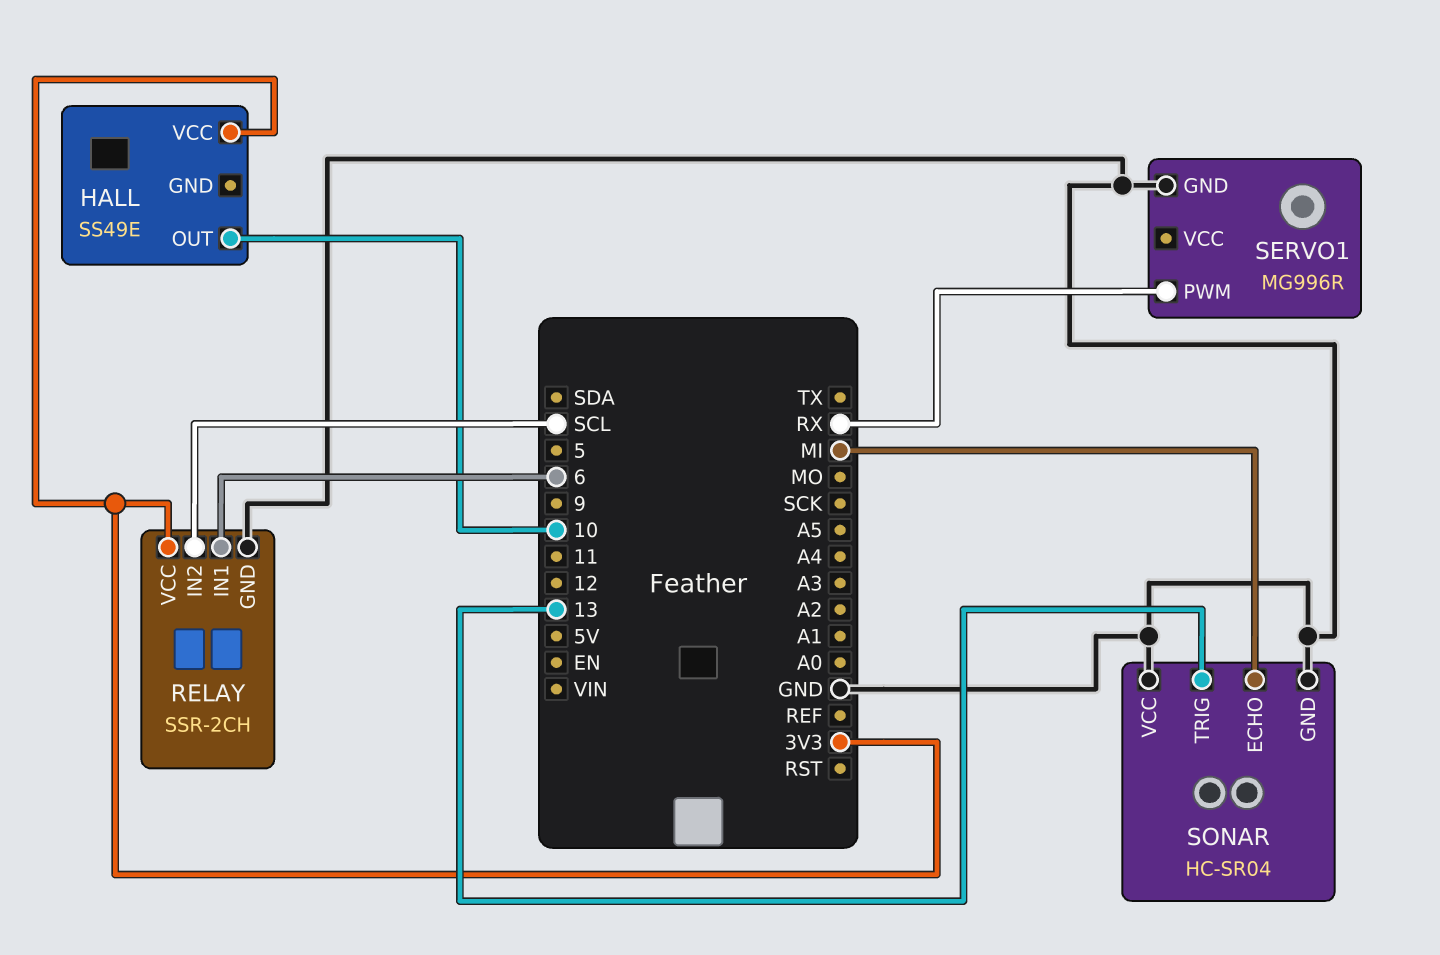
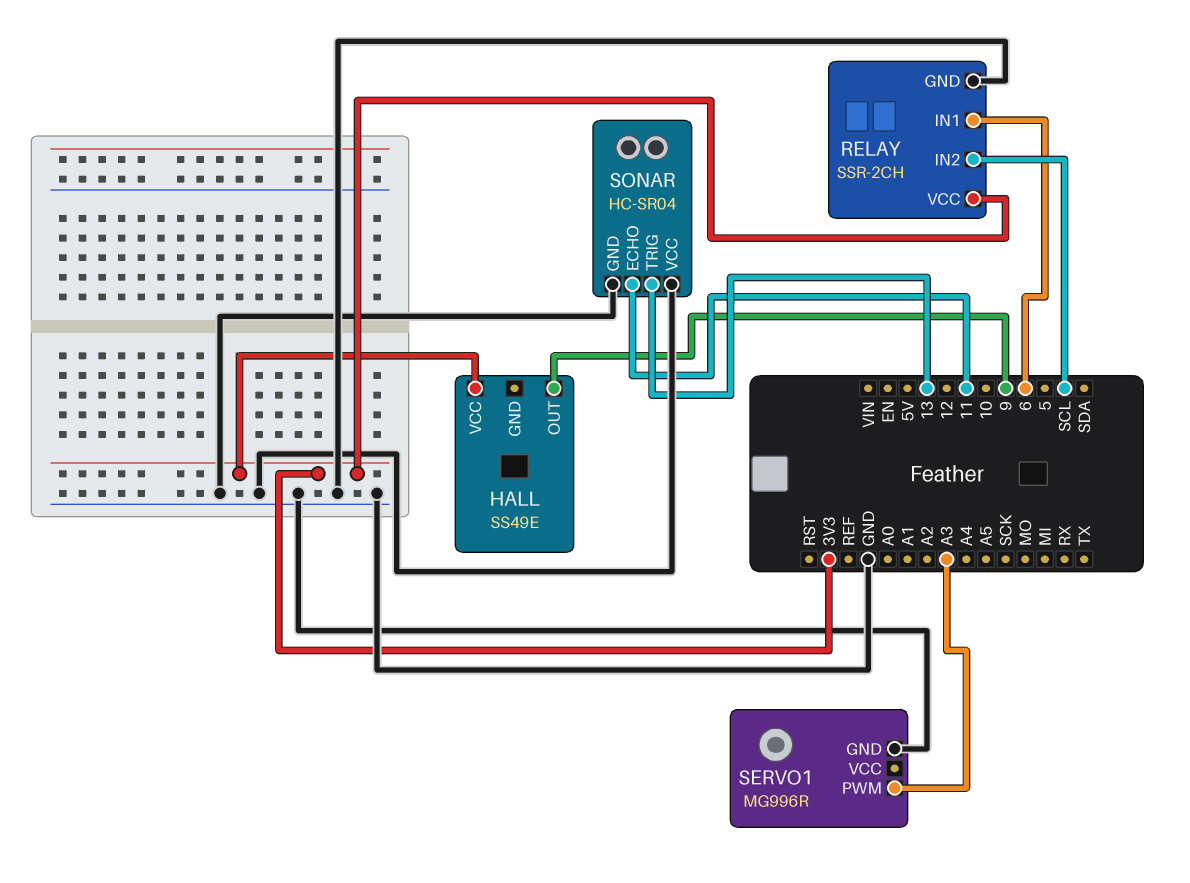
HALL pin OUT: 10 -> 9
SERVO1 pin PWM: RX -> A3
SONAR pin ECHO: MI -> 11

